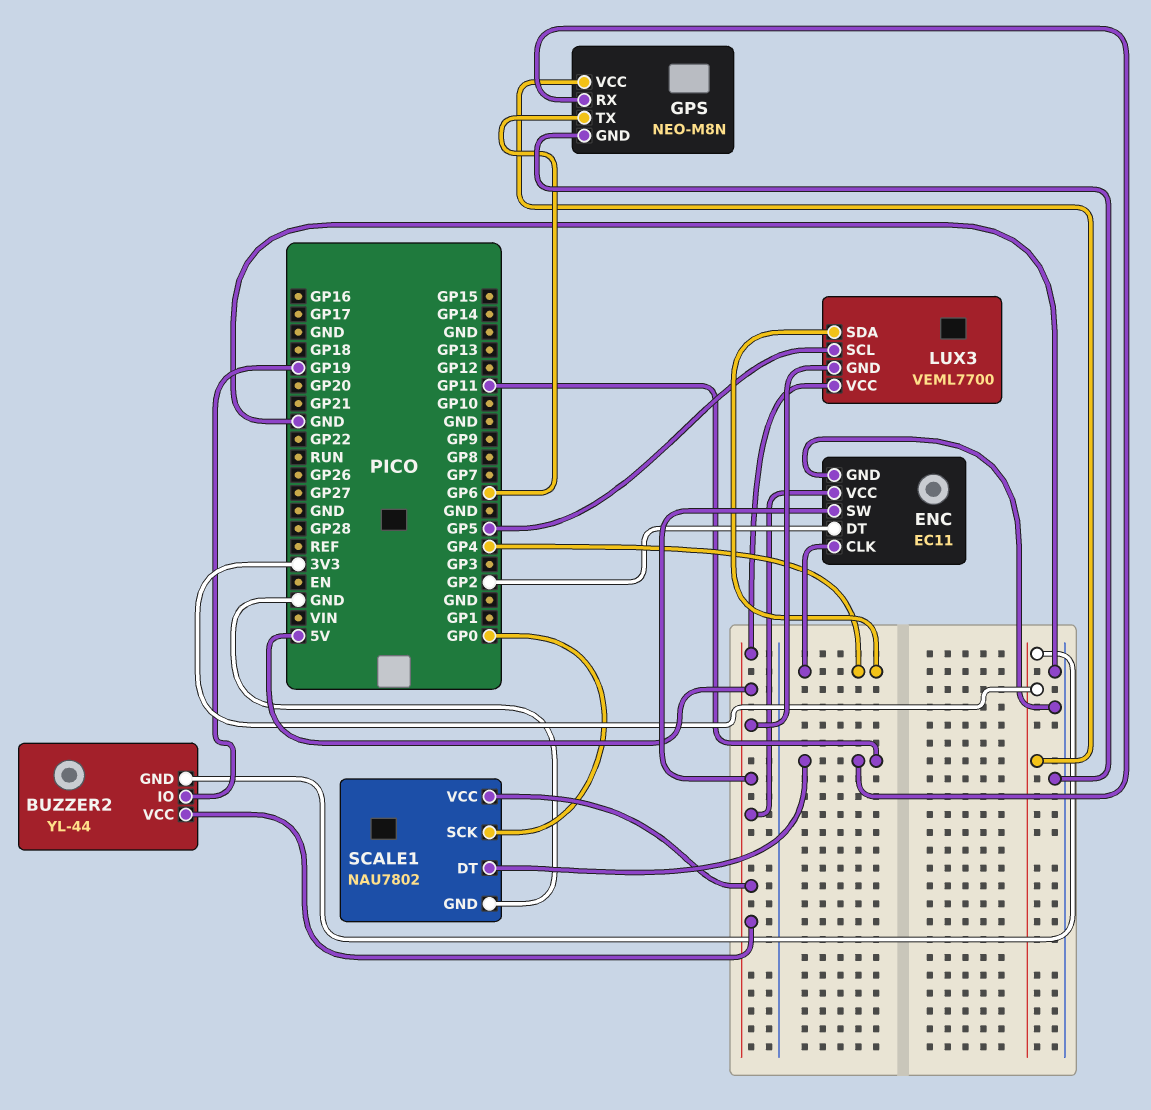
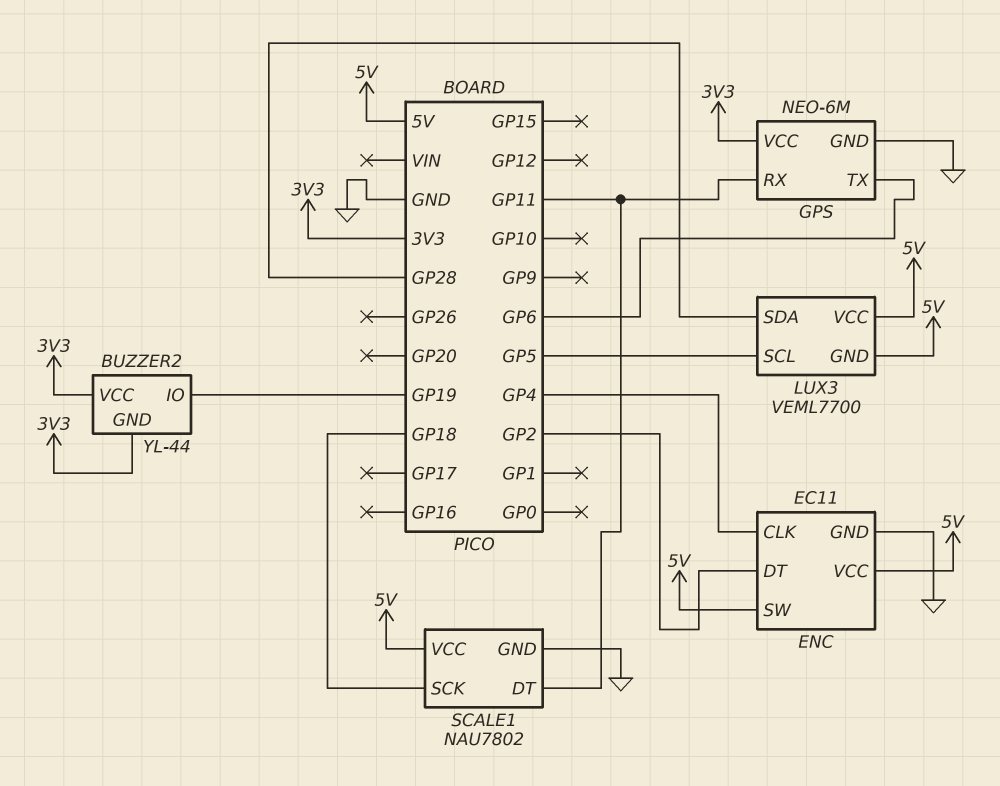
BUZZER2 pin VCC: 5V -> 3V3
GPS: NEO-M8N -> NEO-6M
LUX3 pin SDA: GP4 -> GP28
SCALE1 pin SCK: GP0 -> GP18

